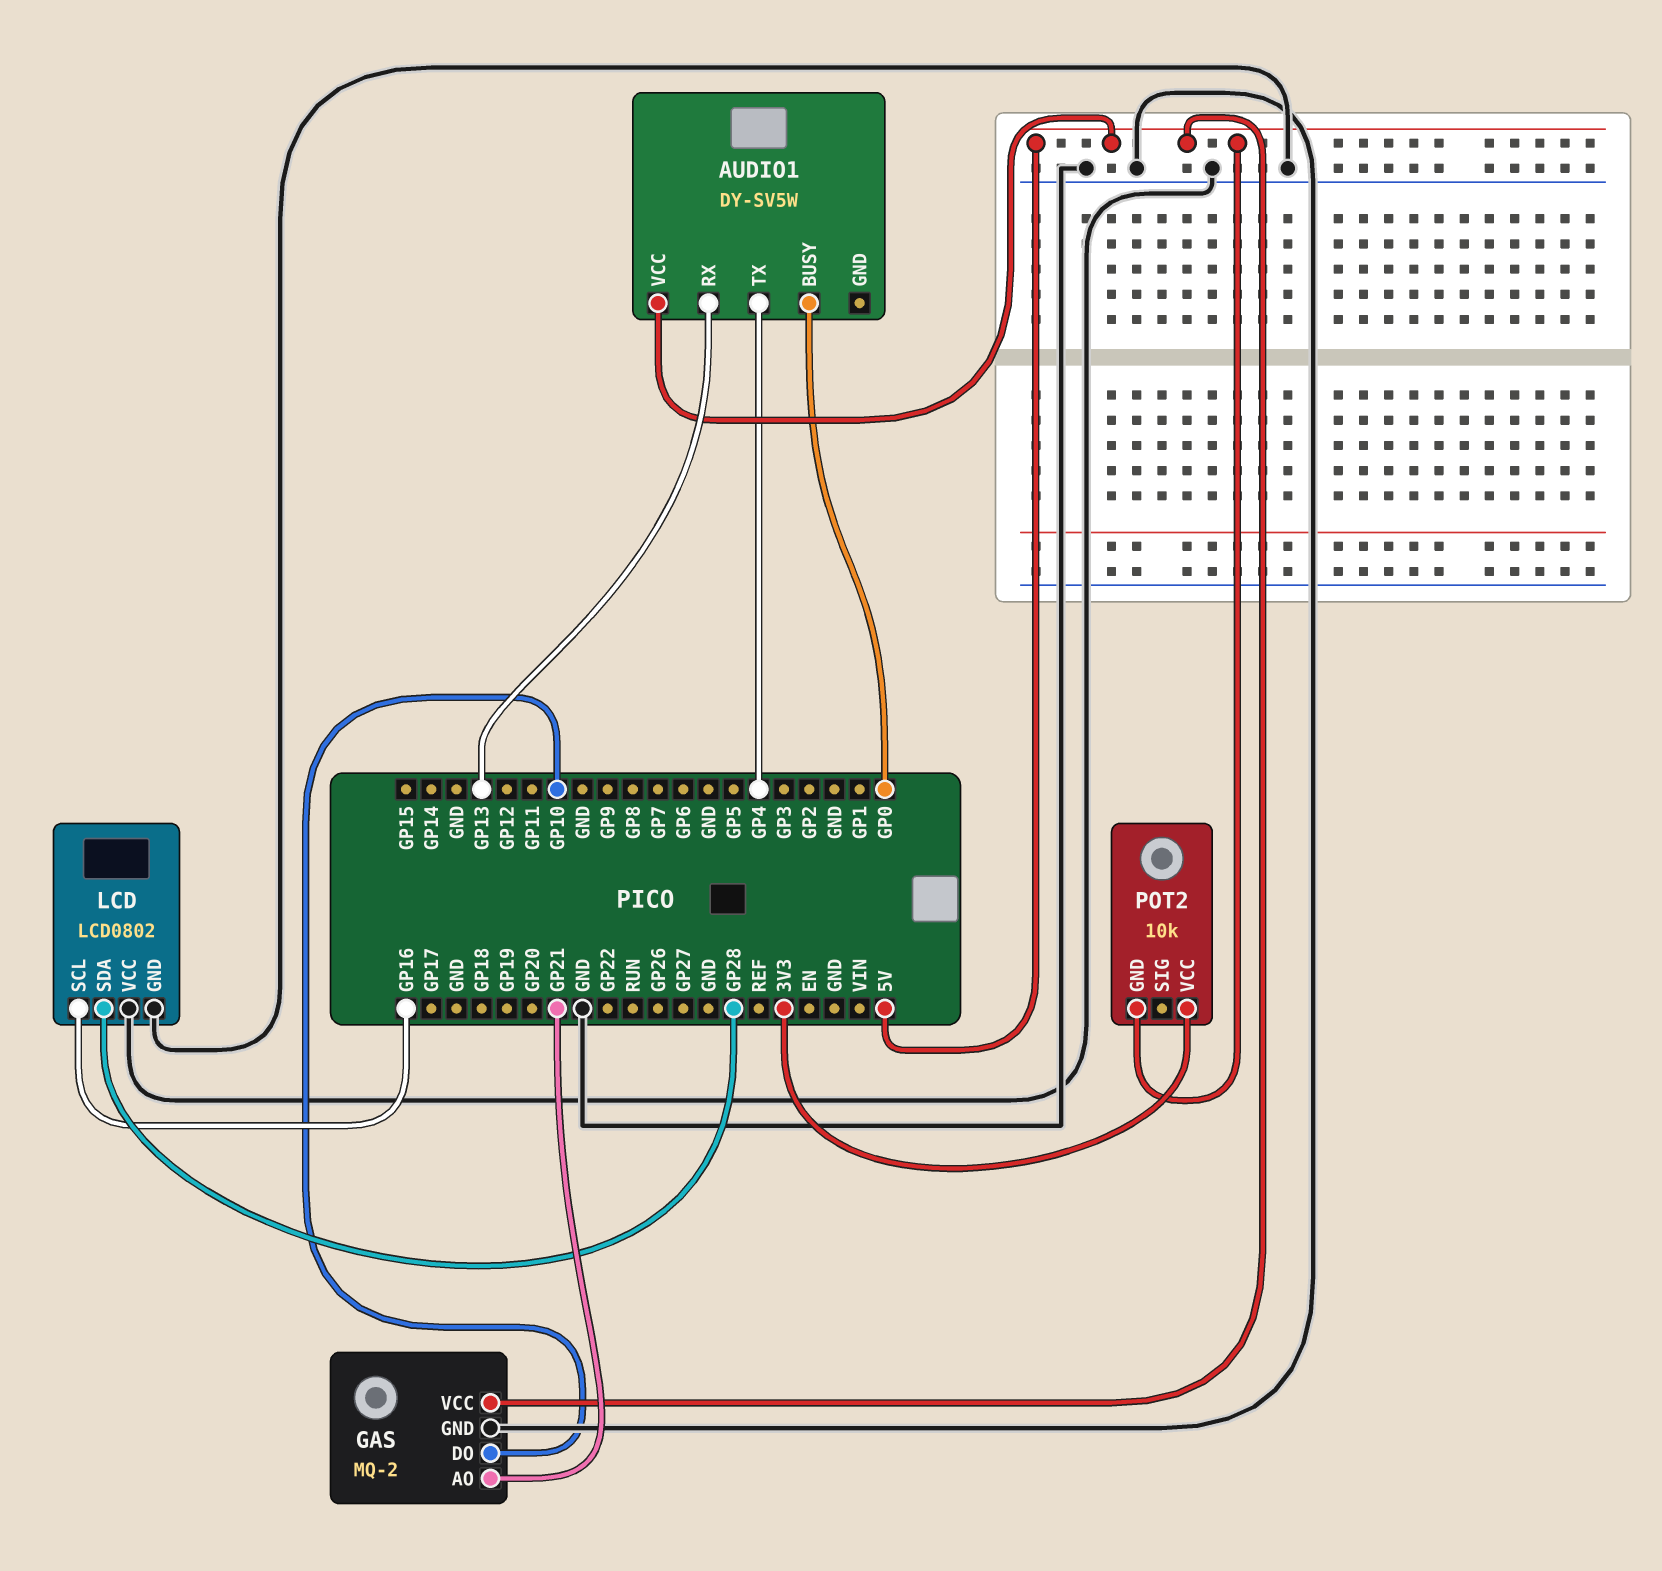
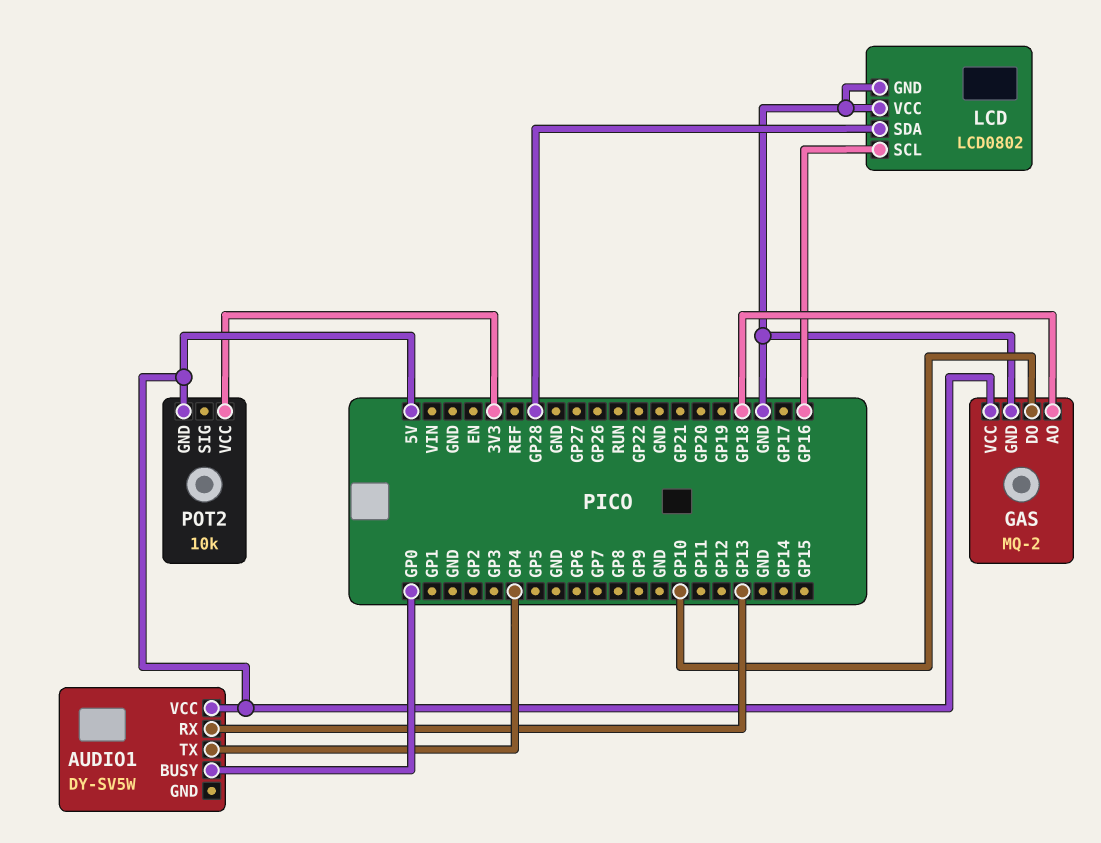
GAS pin AO: GP21 -> GP18

